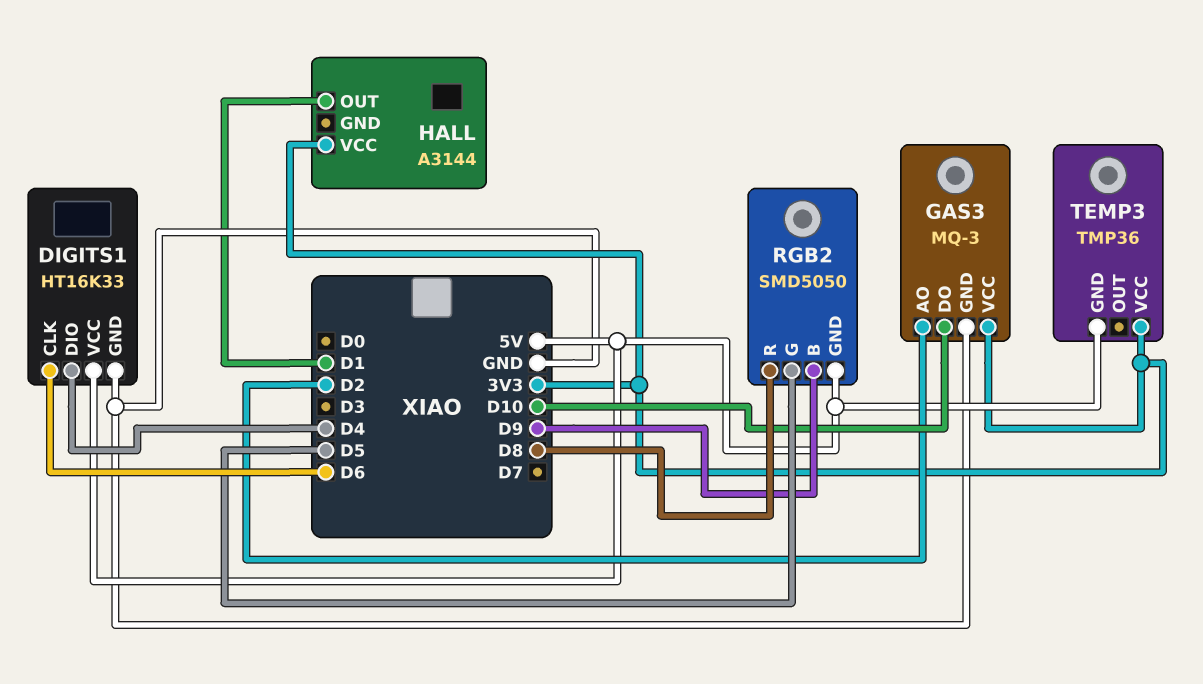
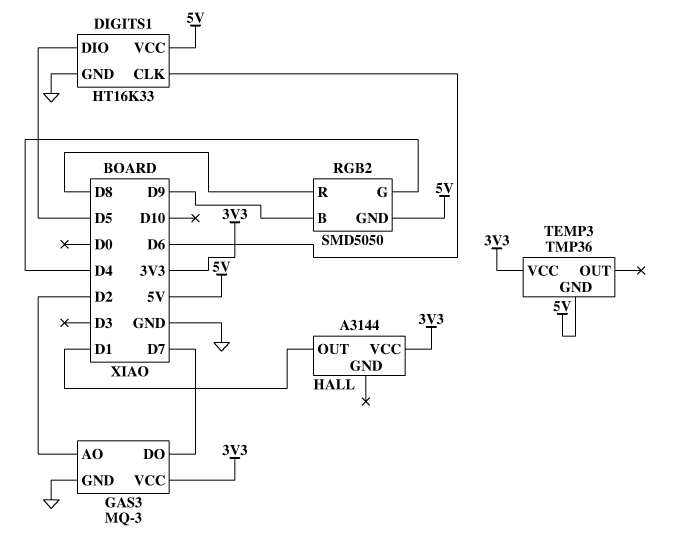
DIGITS1 pin DIO: D4 -> D5
GAS3 pin DO: D10 -> D7
RGB2 pin G: D5 -> D4

